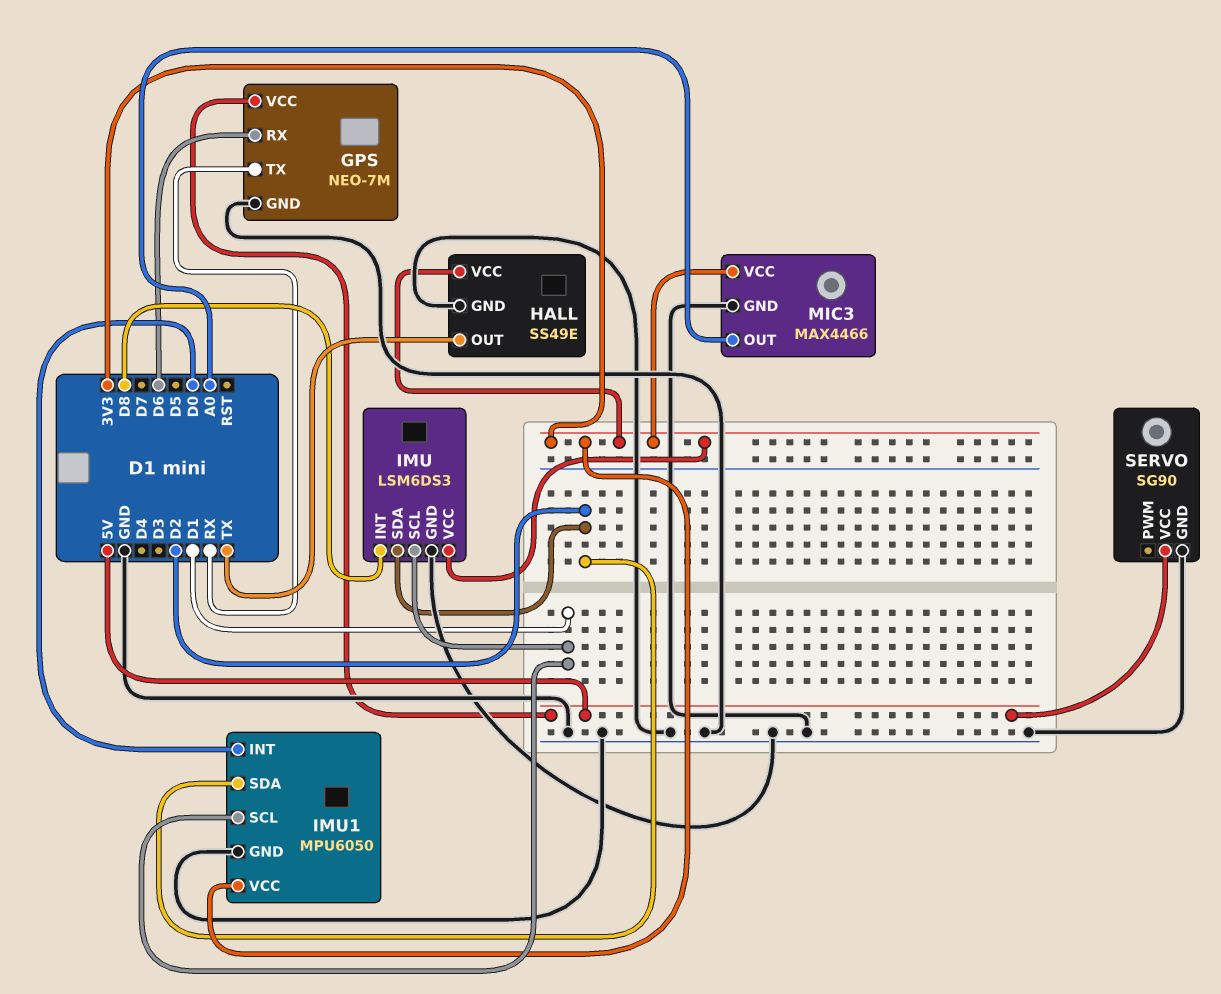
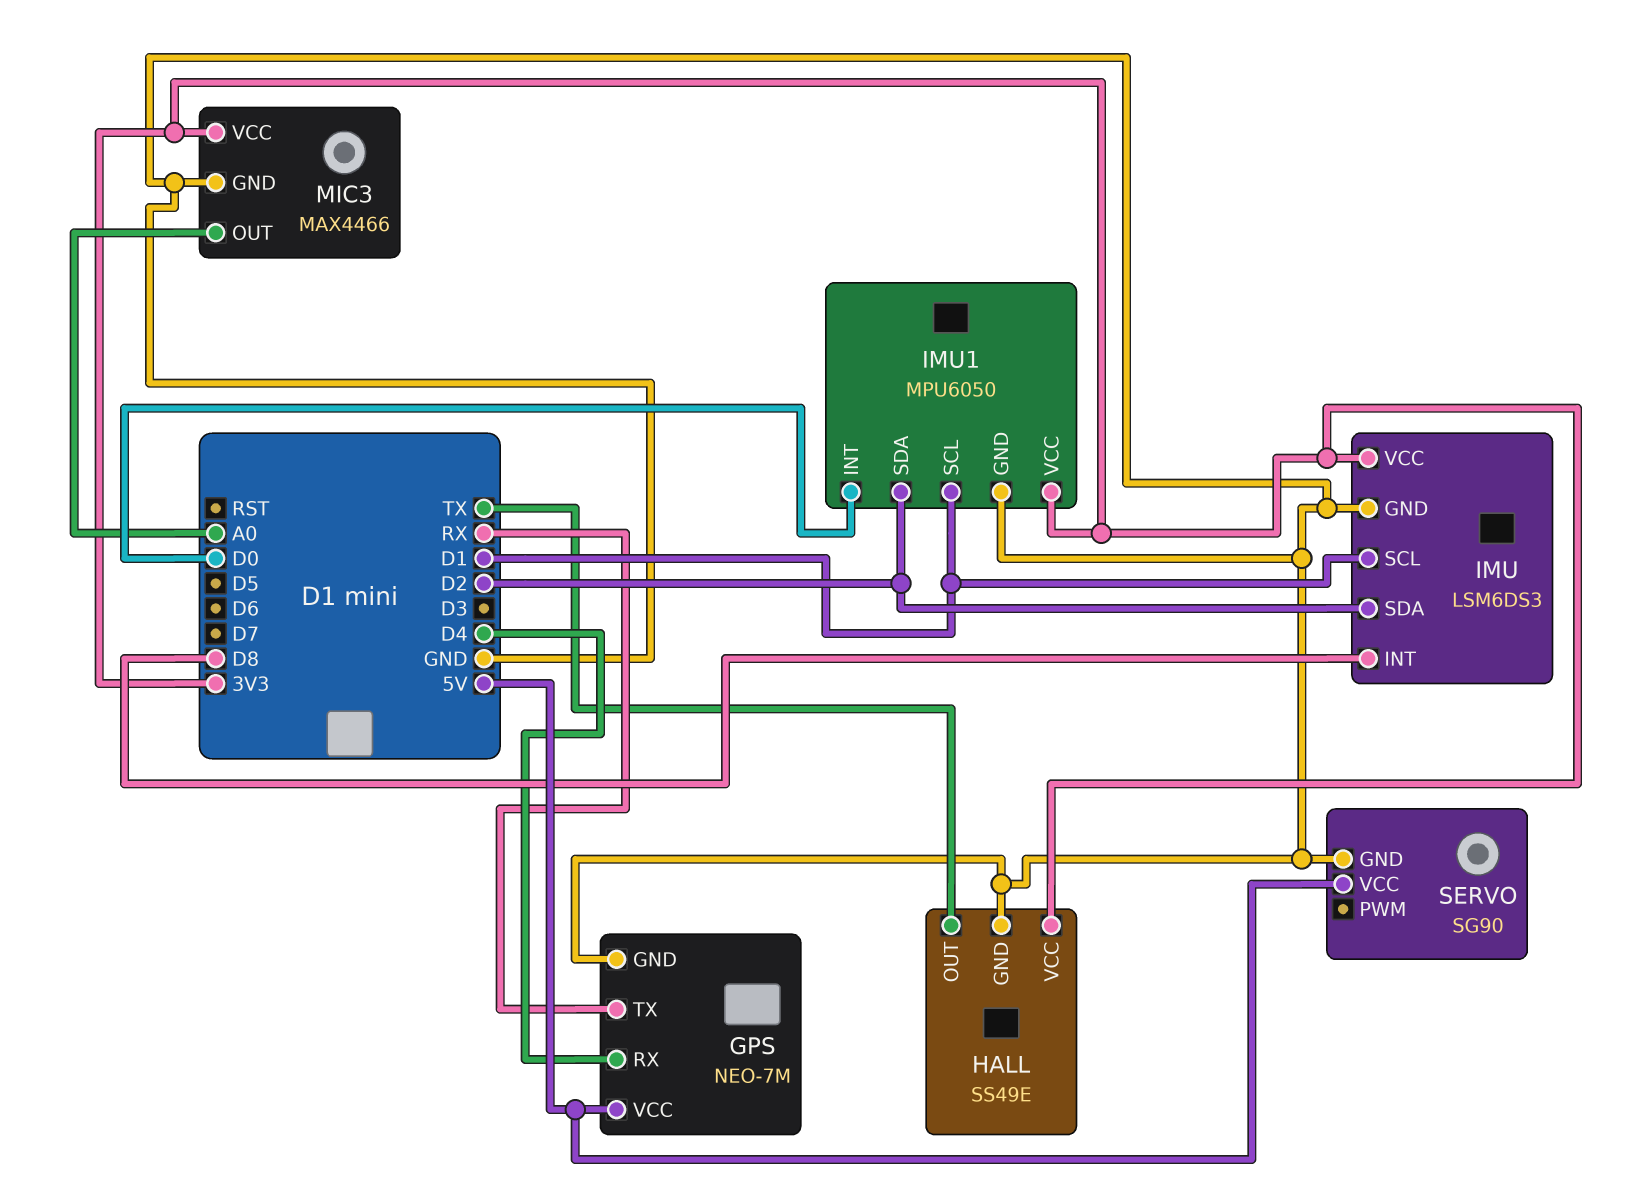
GPS pin RX: D6 -> D4

